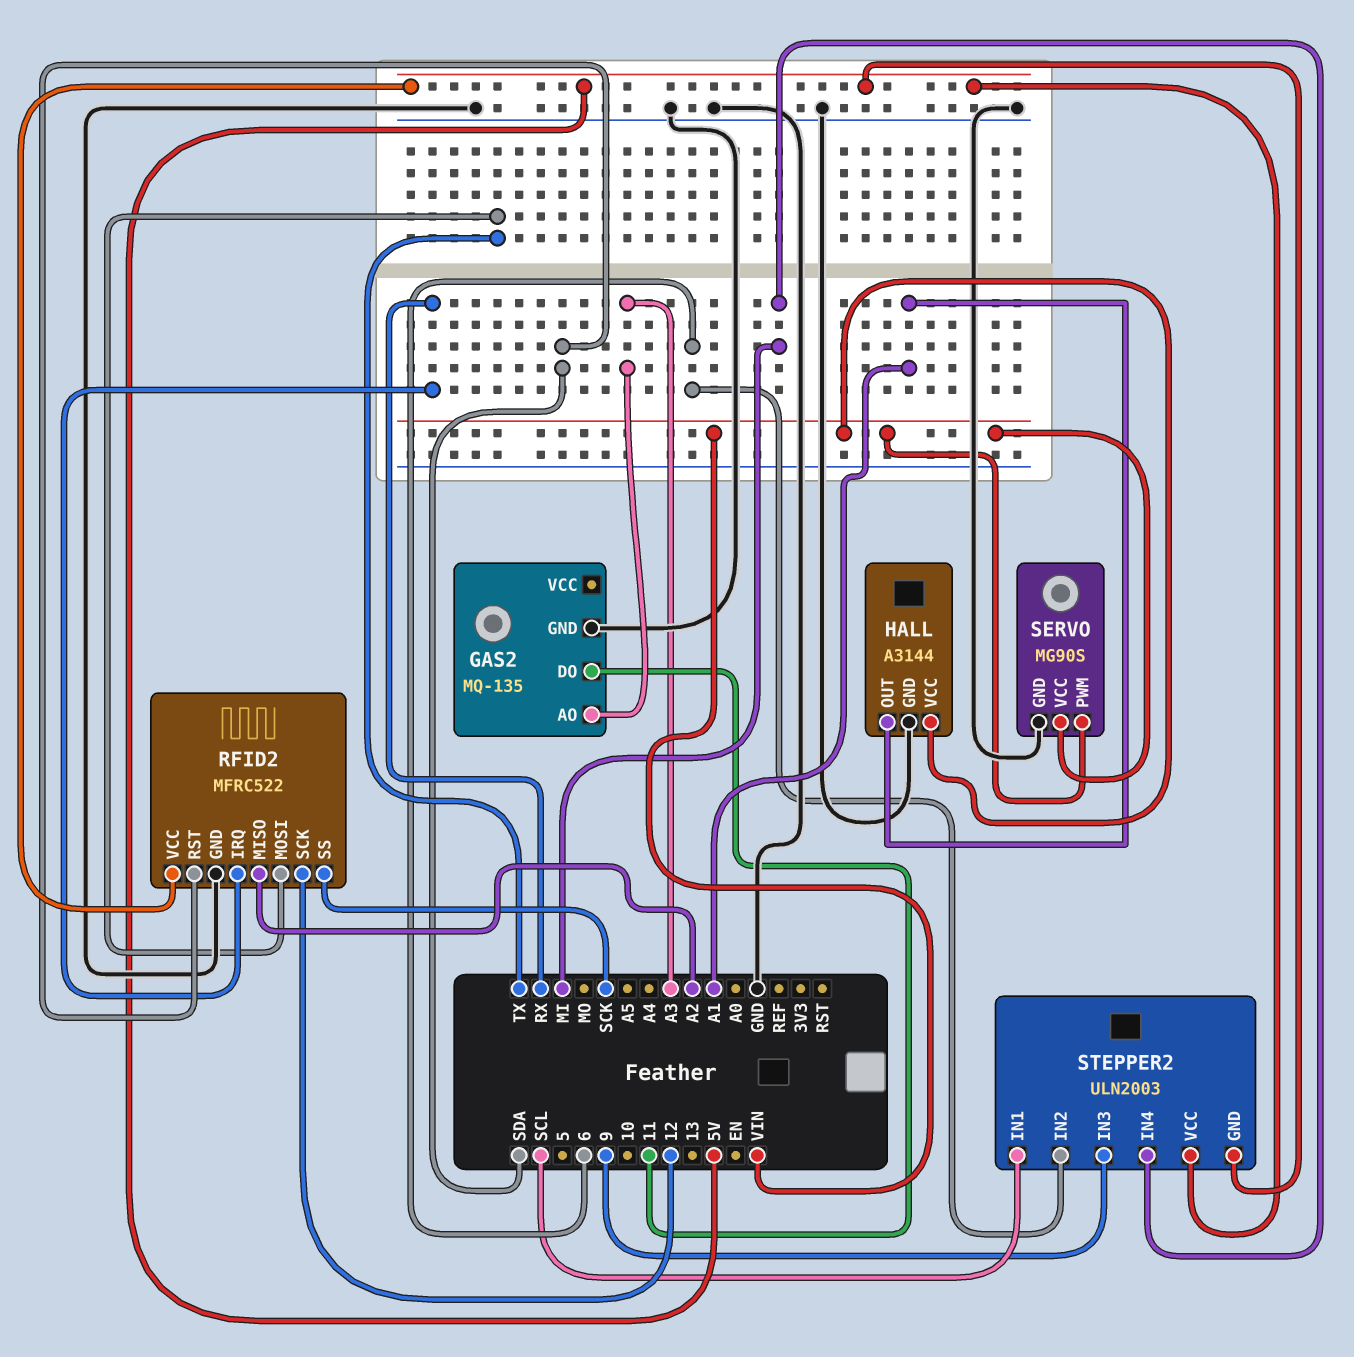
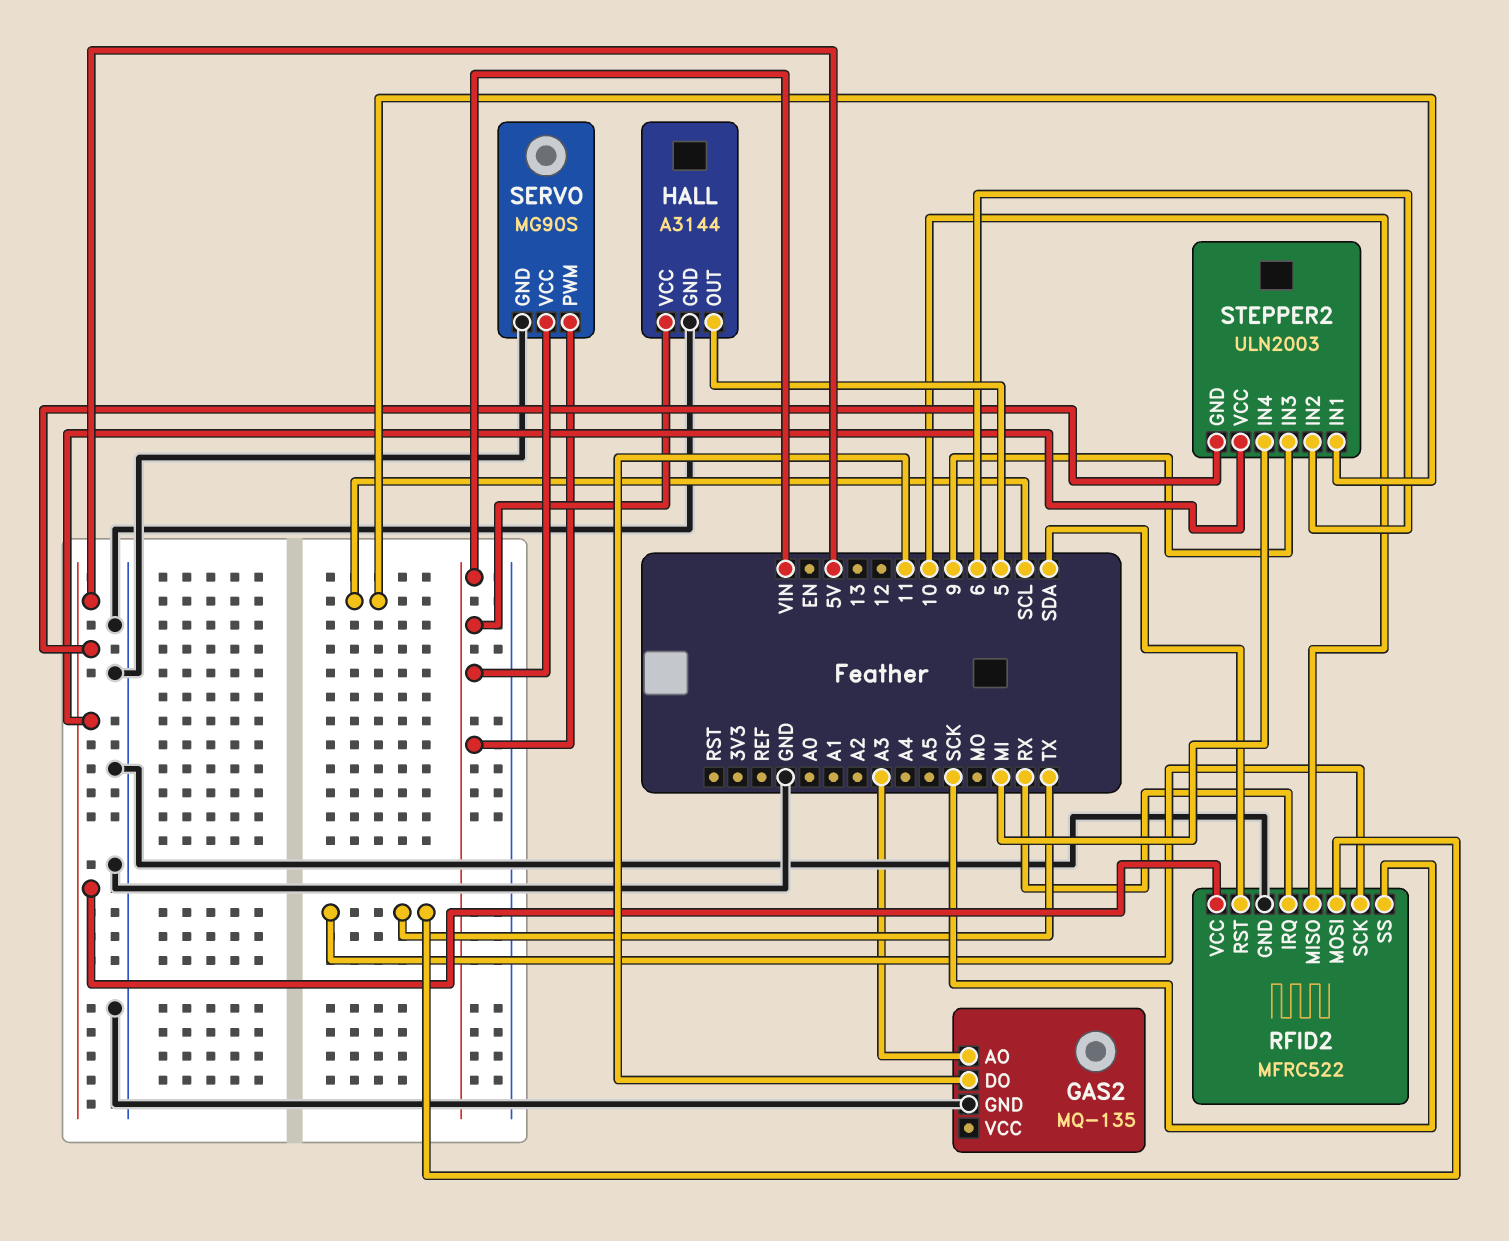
HALL pin OUT: A1 -> 5
RFID2 pin MISO: A2 -> 10
RFID2 pin SCK: 12 -> TX

